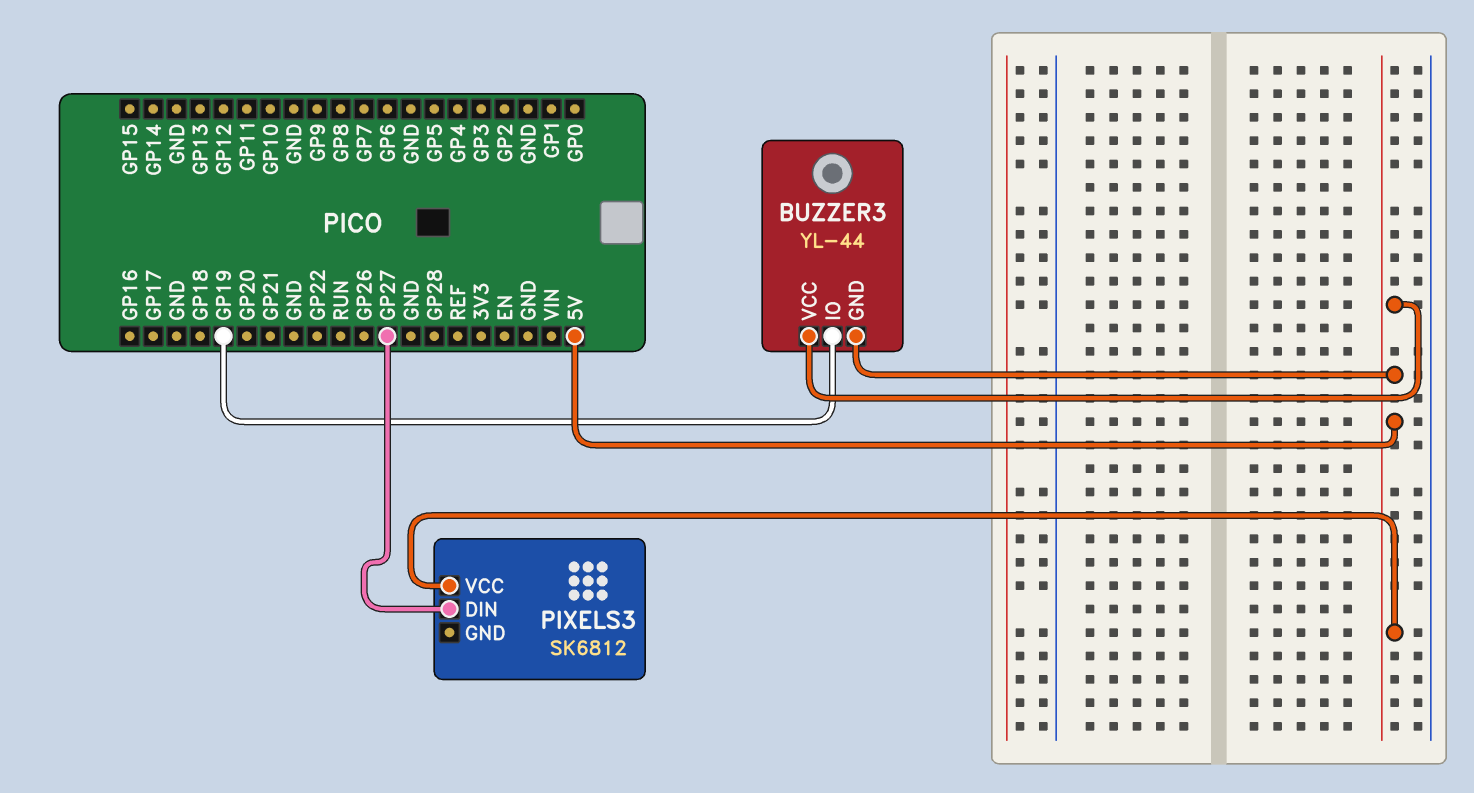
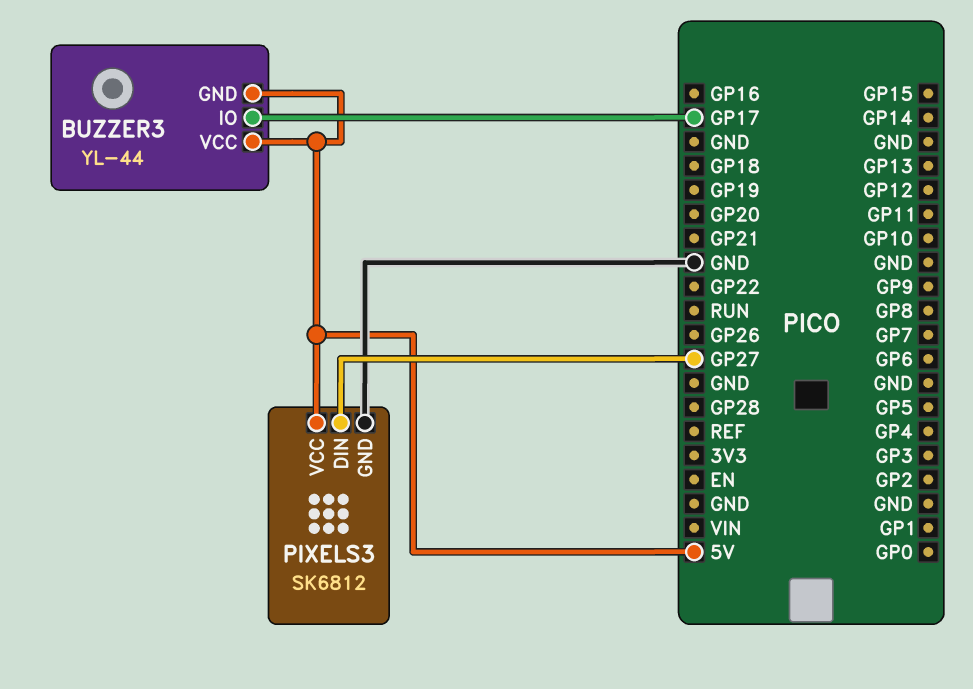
BUZZER3 pin IO: GP19 -> GP17
PIXELS3 pin GND: none -> GND

